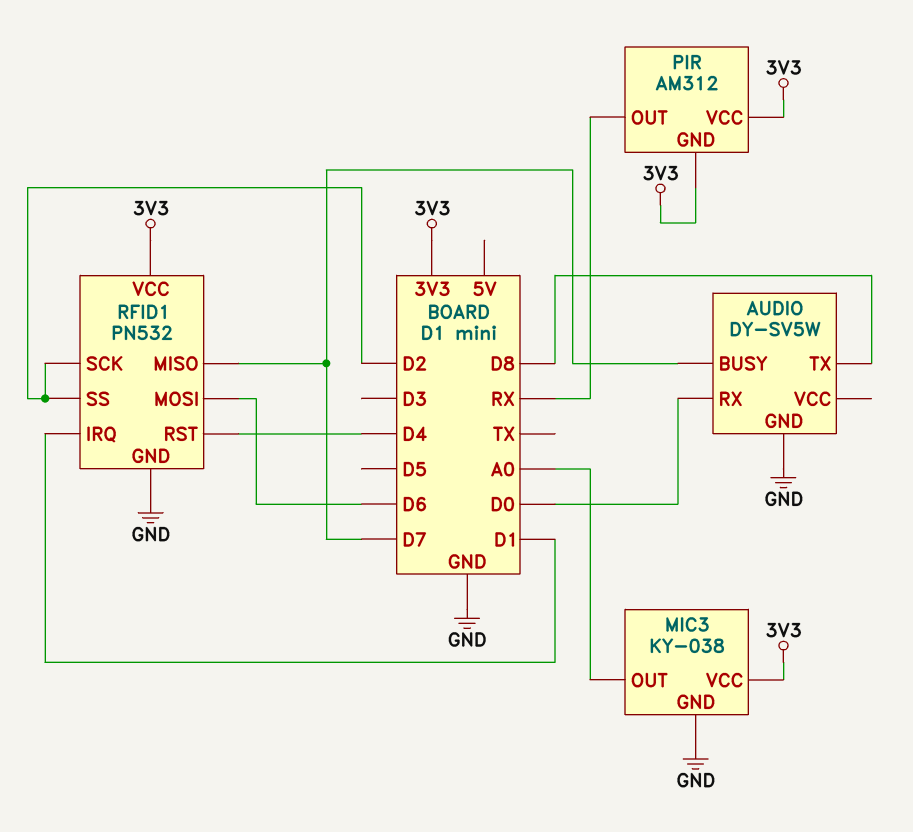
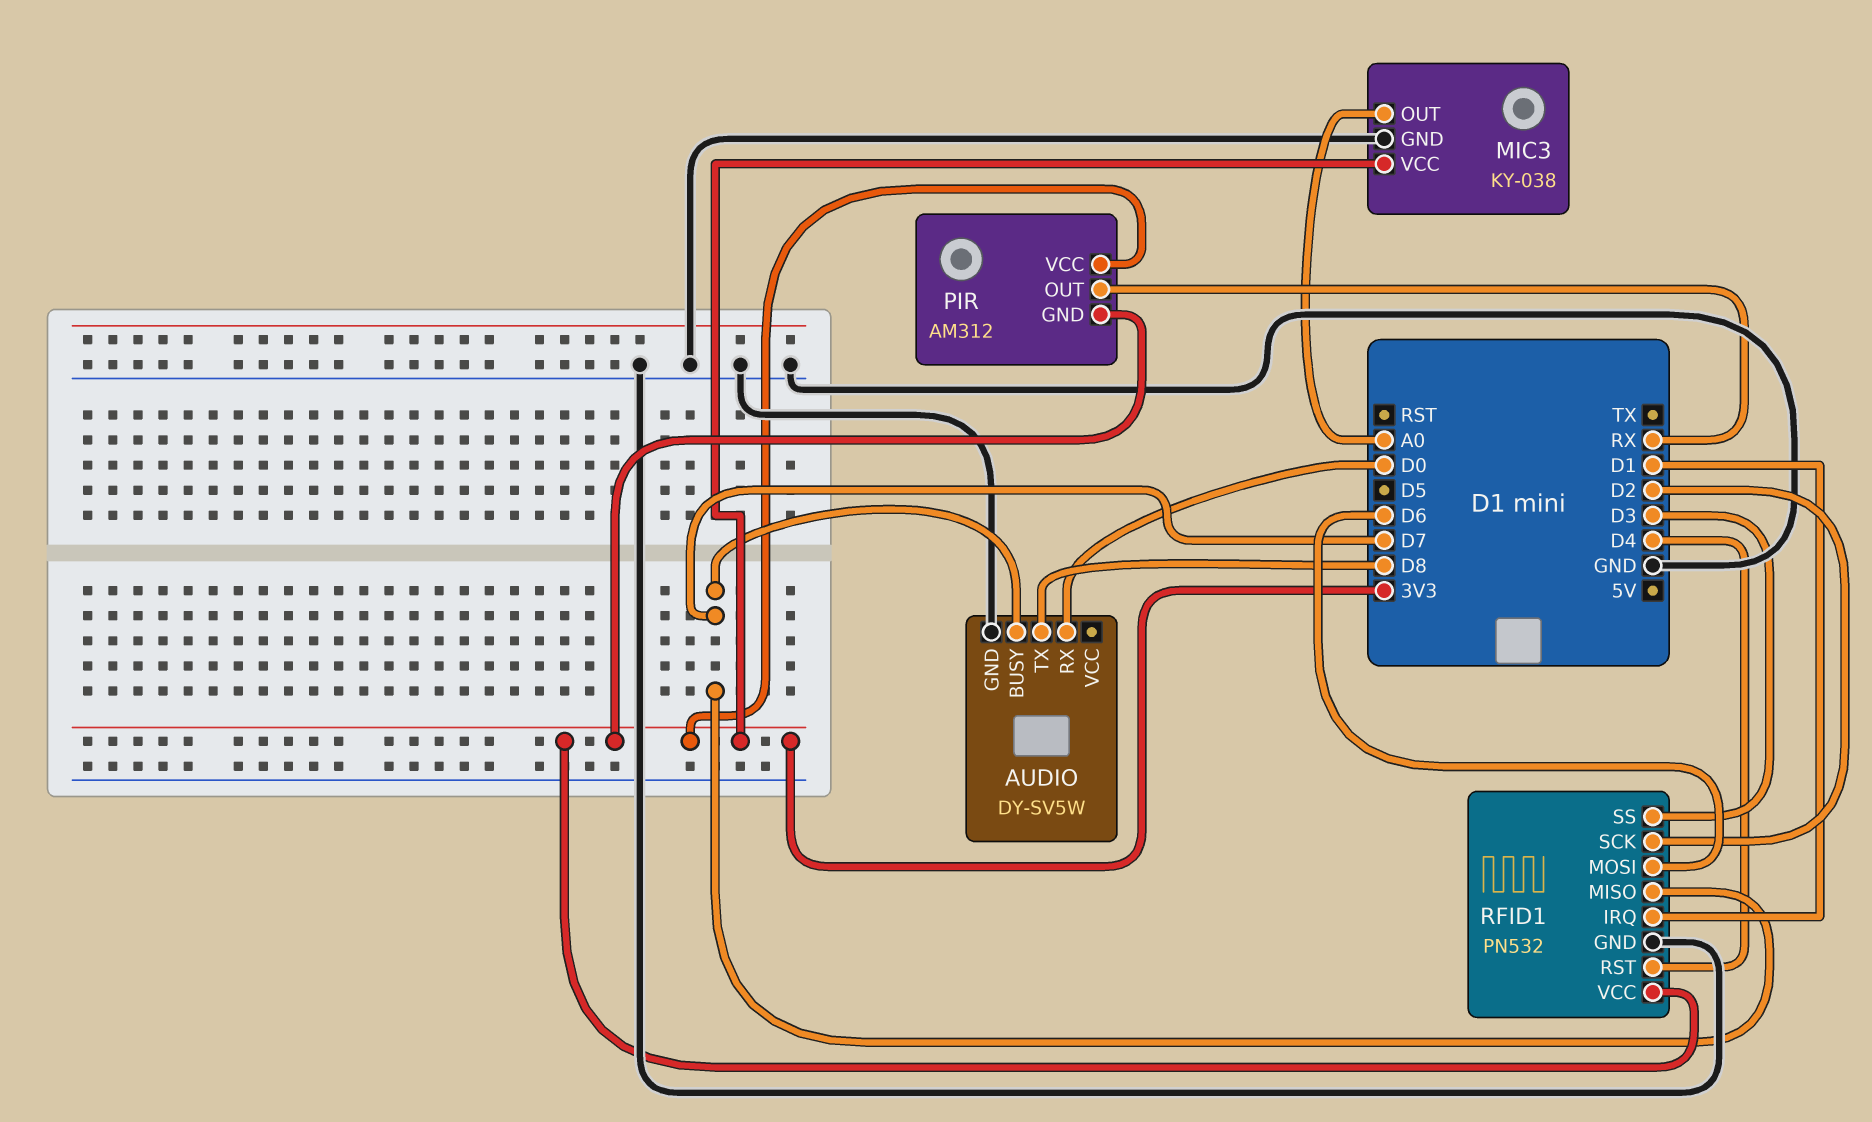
RFID1 pin SS: D2 -> D3

